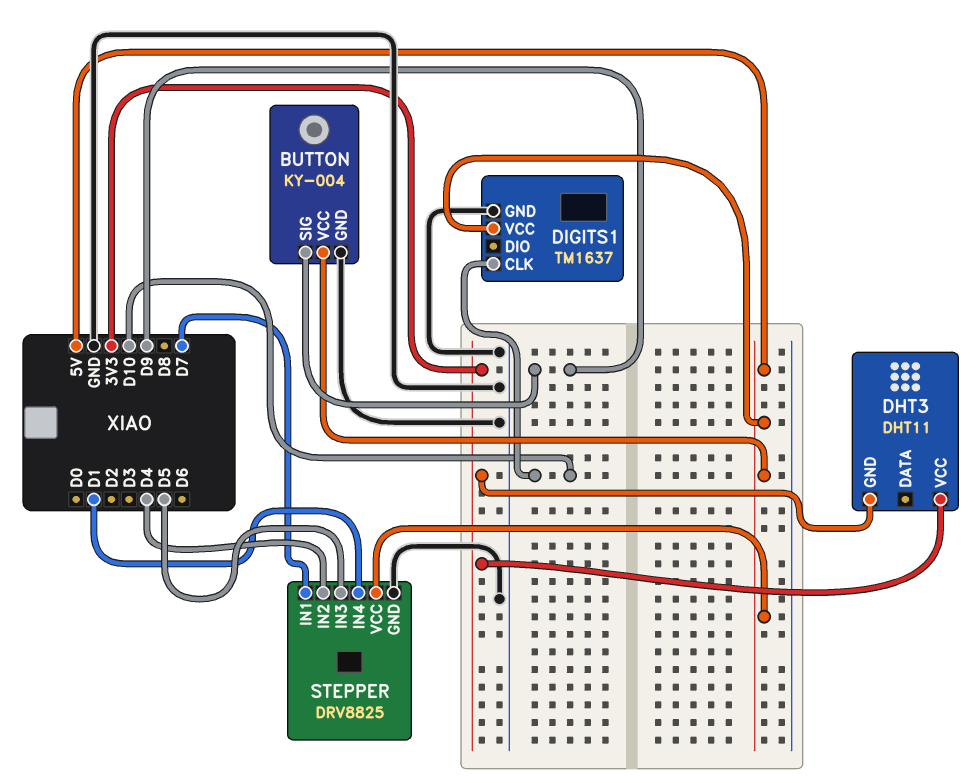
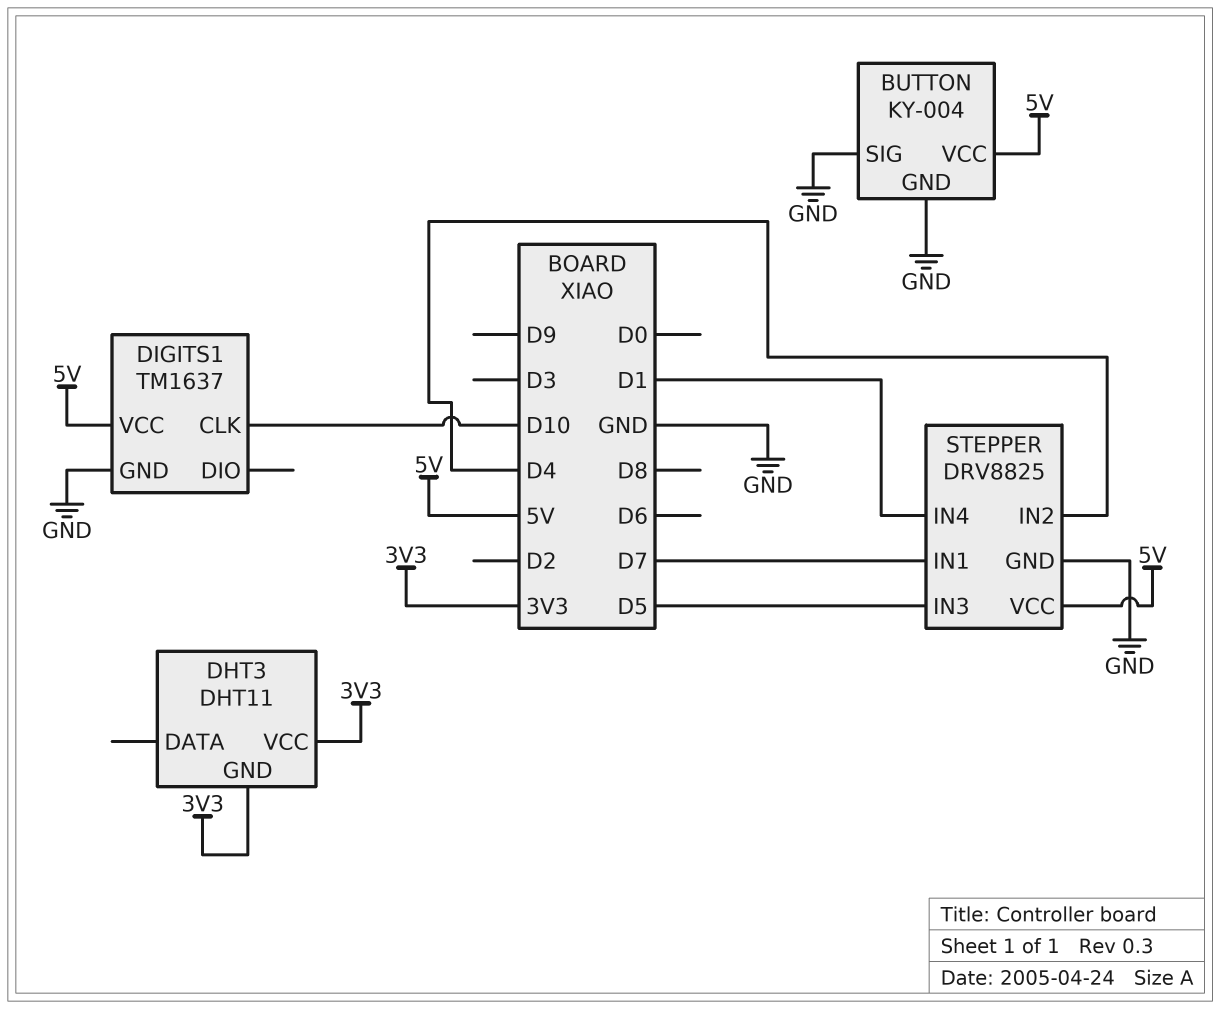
BUTTON pin SIG: D9 -> GND

